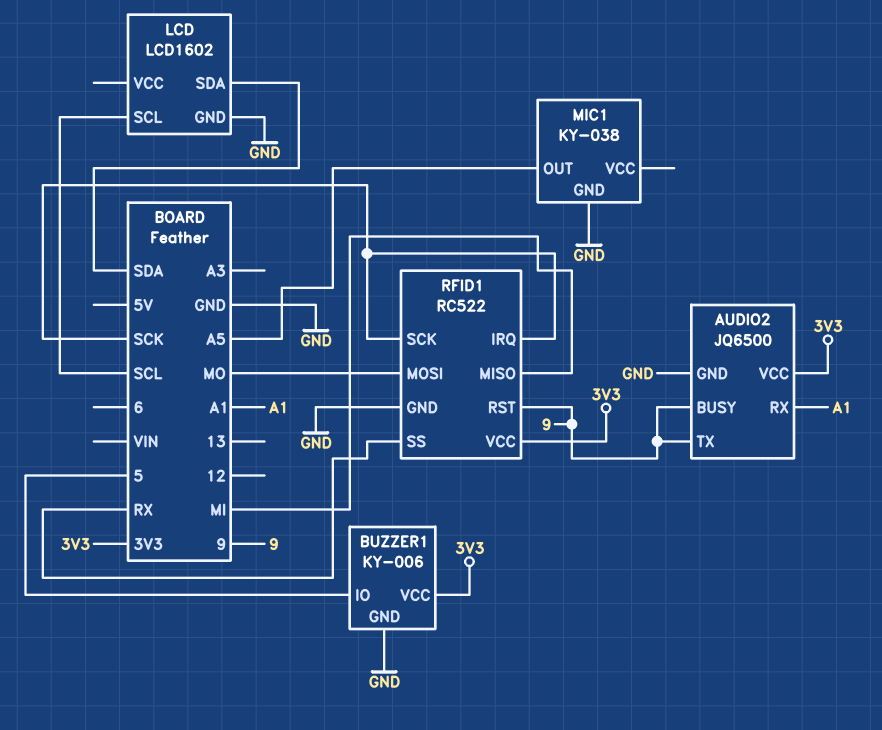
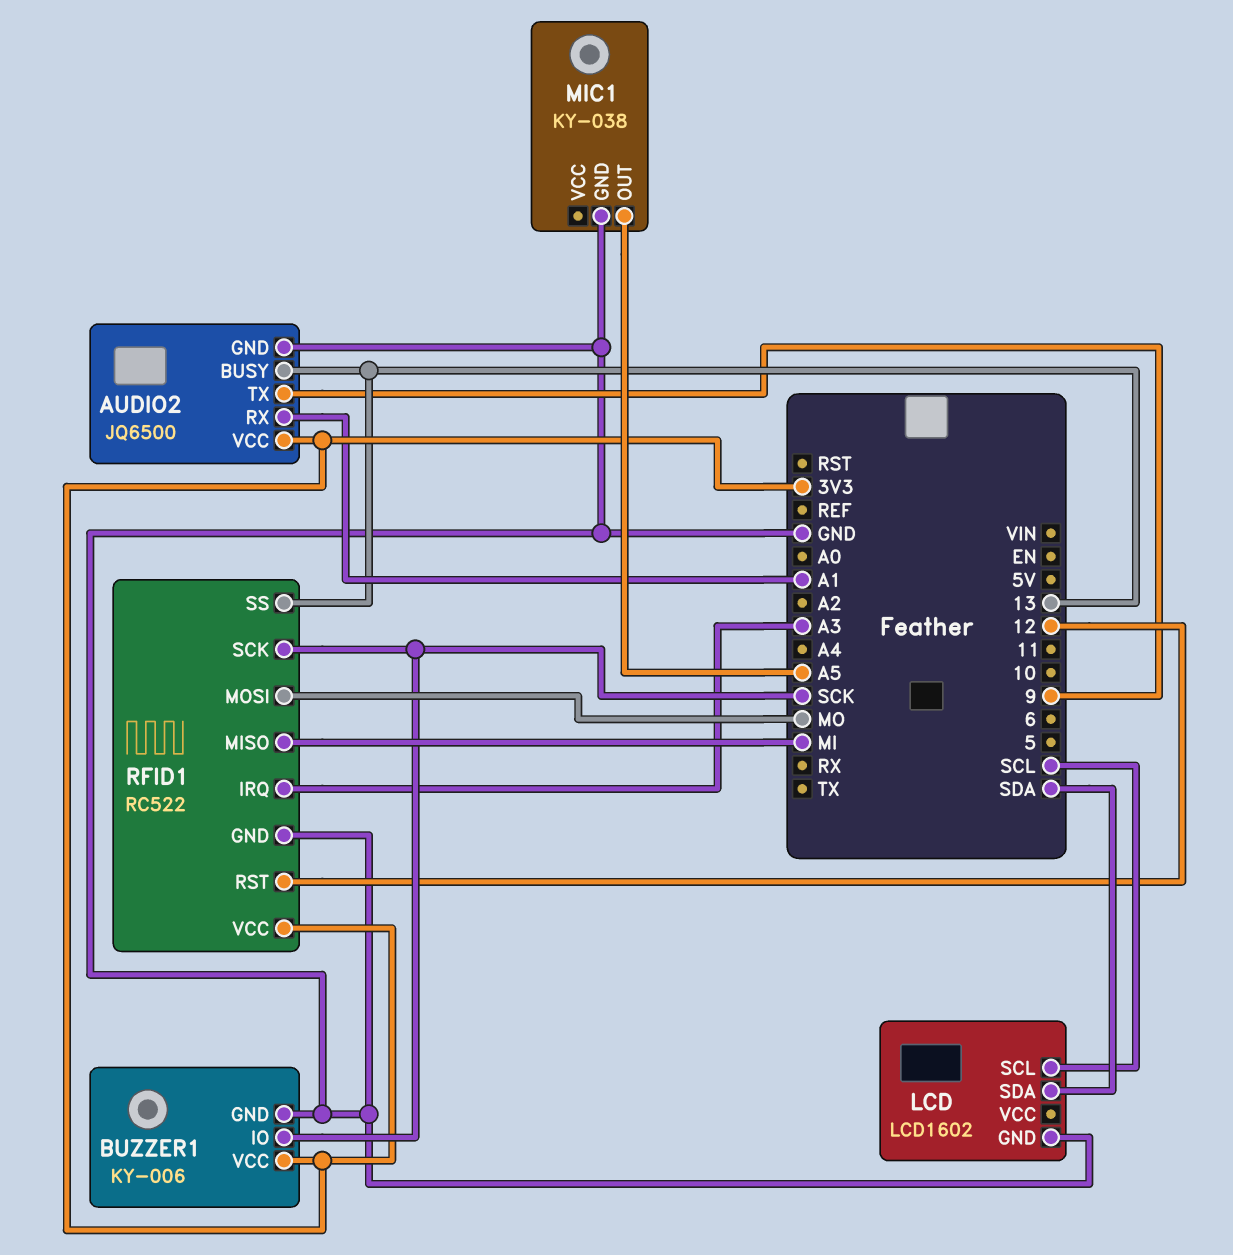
AUDIO2 pin BUSY: 9 -> 13
BUZZER1 pin IO: 5 -> SCK
RFID1 pin IRQ: SCK -> A3
RFID1 pin RST: 9 -> 12
RFID1 pin SS: RX -> 13

